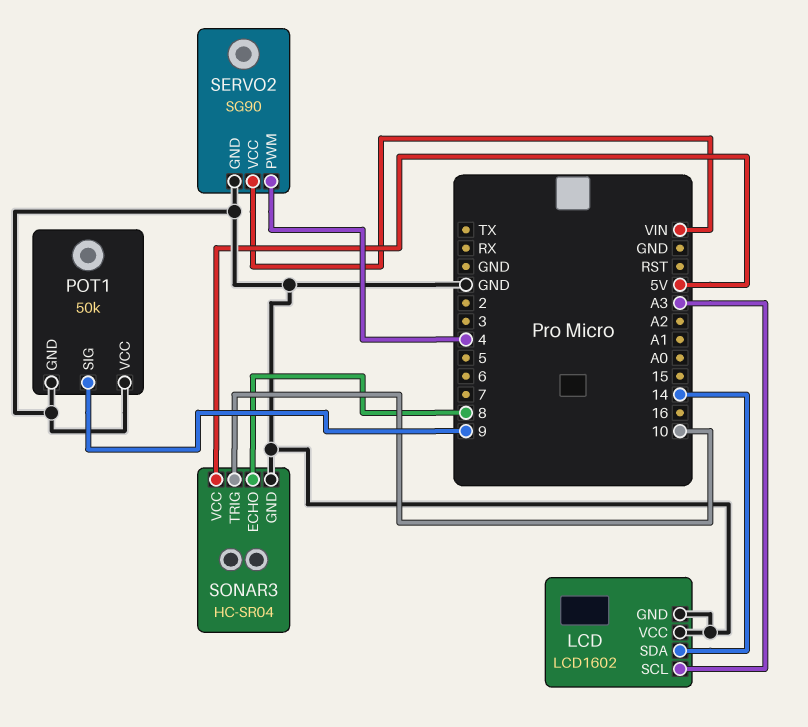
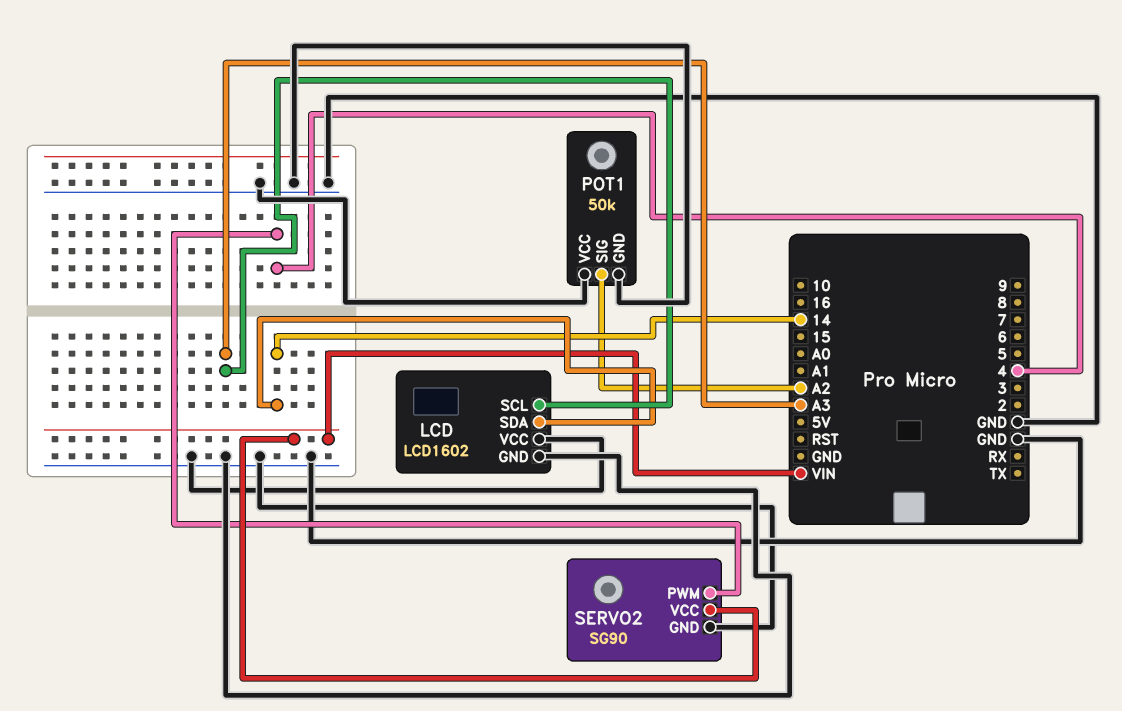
POT1 pin SIG: 9 -> A2
SONAR3: HC-SR04 -> none
SONAR3 pin ECHO: 8 -> none
SONAR3 pin GND: GND -> none
SONAR3 pin TRIG: 10 -> none
SONAR3 pin VCC: 5V -> none

